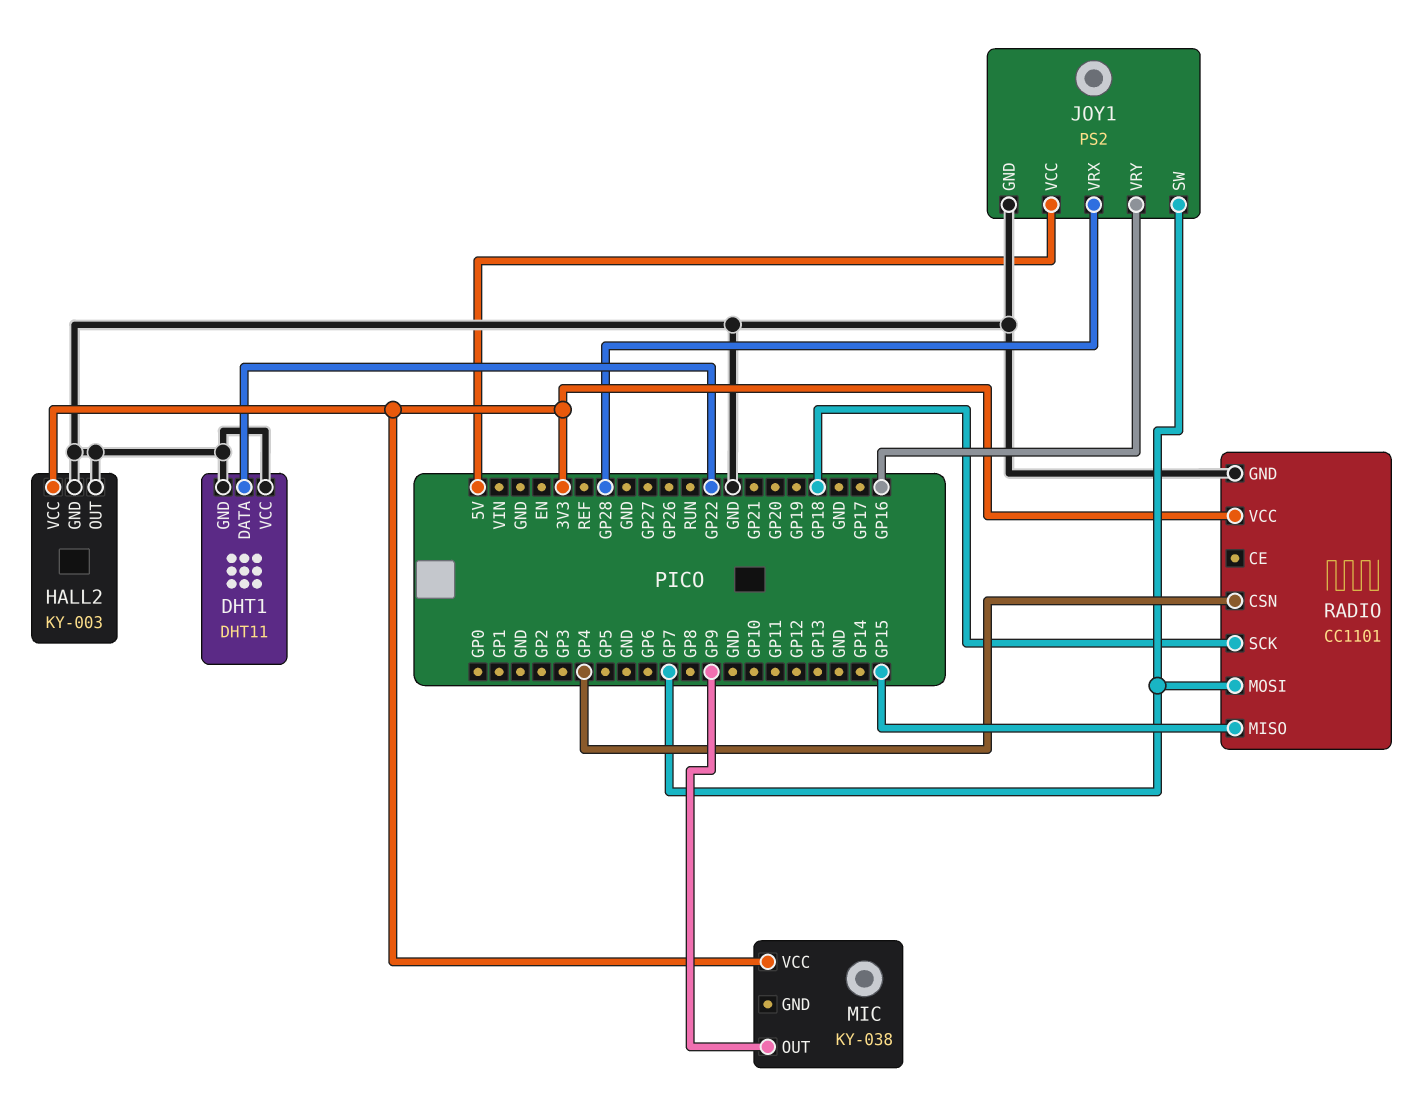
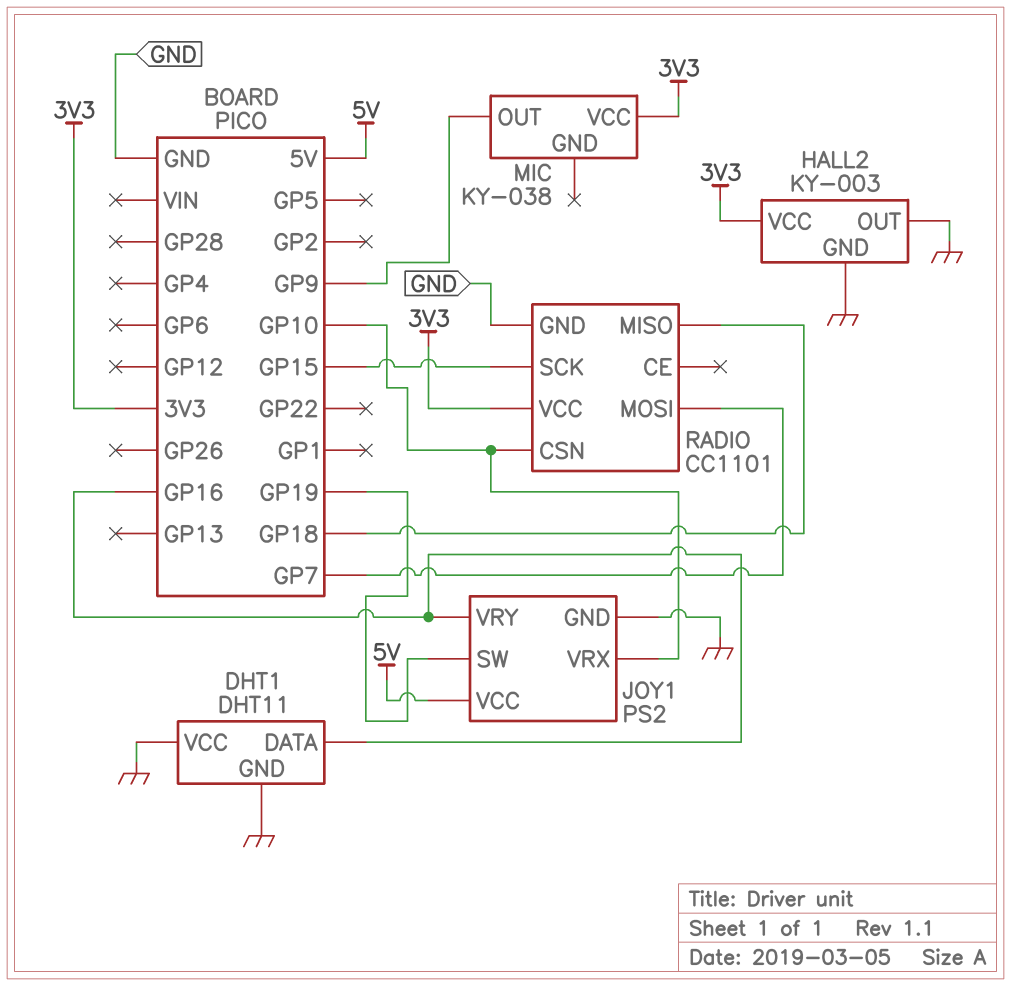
DHT1 pin DATA: GP22 -> GP16
JOY1 pin SW: GP7 -> GP19
JOY1 pin VRX: GP28 -> GP10
RADIO pin CSN: GP4 -> GP10
RADIO pin MISO: GP15 -> GP18
RADIO pin SCK: GP18 -> GP15

